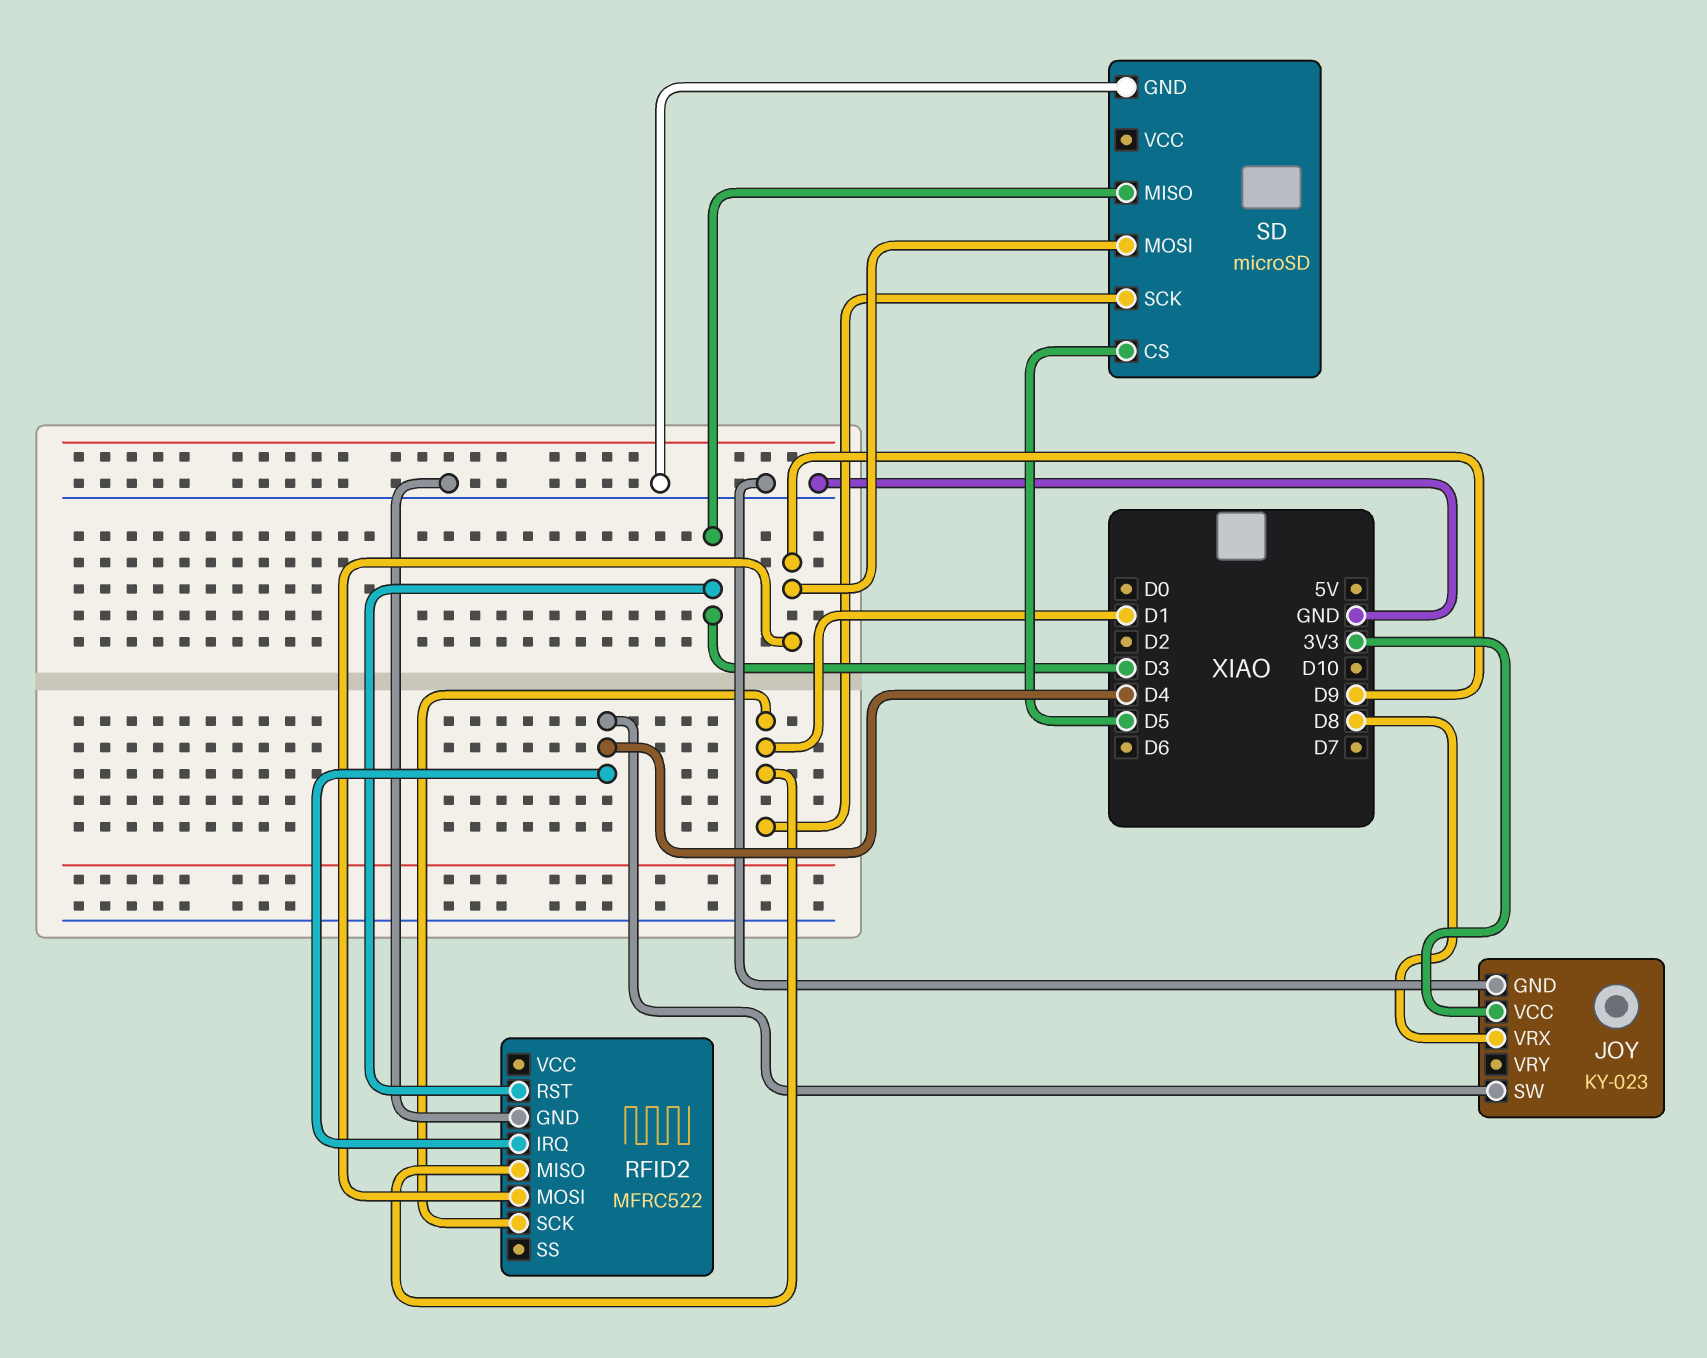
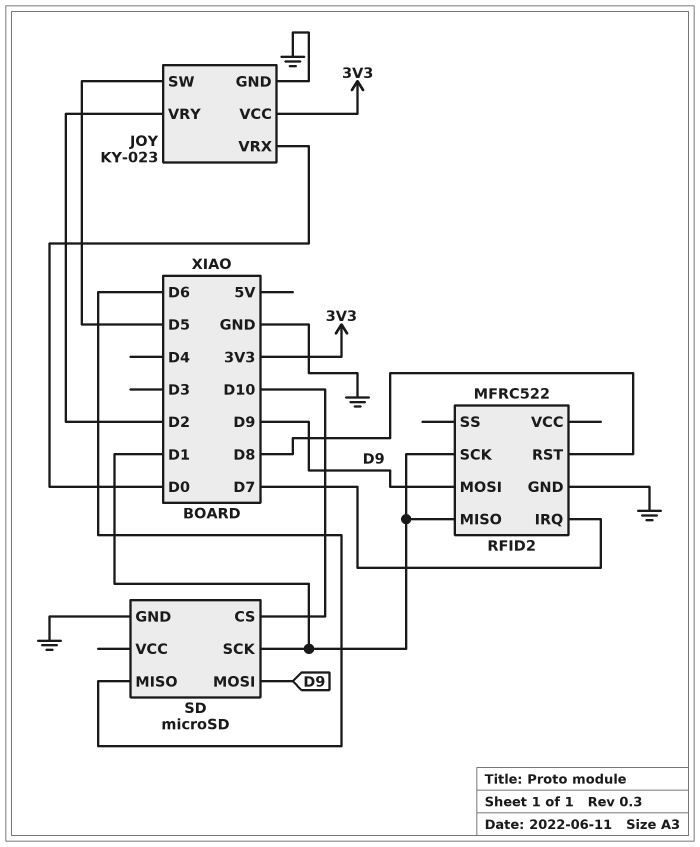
JOY pin SW: D4 -> D5
JOY pin VRX: D8 -> D0
JOY pin VRY: none -> D2
RFID2 pin IRQ: D4 -> D7
RFID2 pin RST: D3 -> D8
SD pin CS: D5 -> D10
SD pin MISO: D3 -> D6

